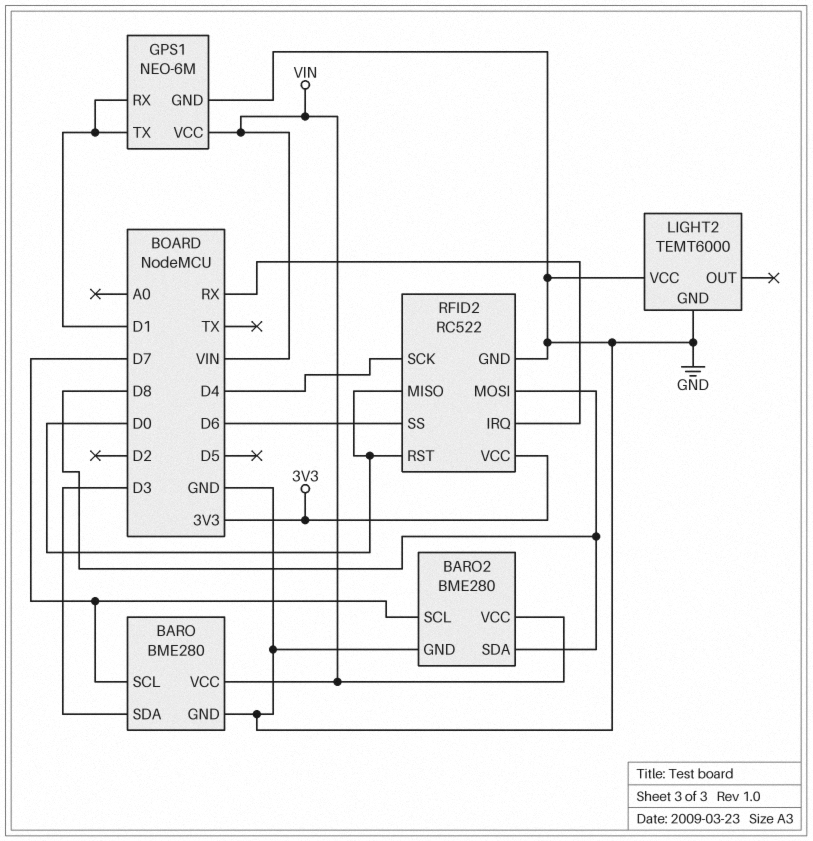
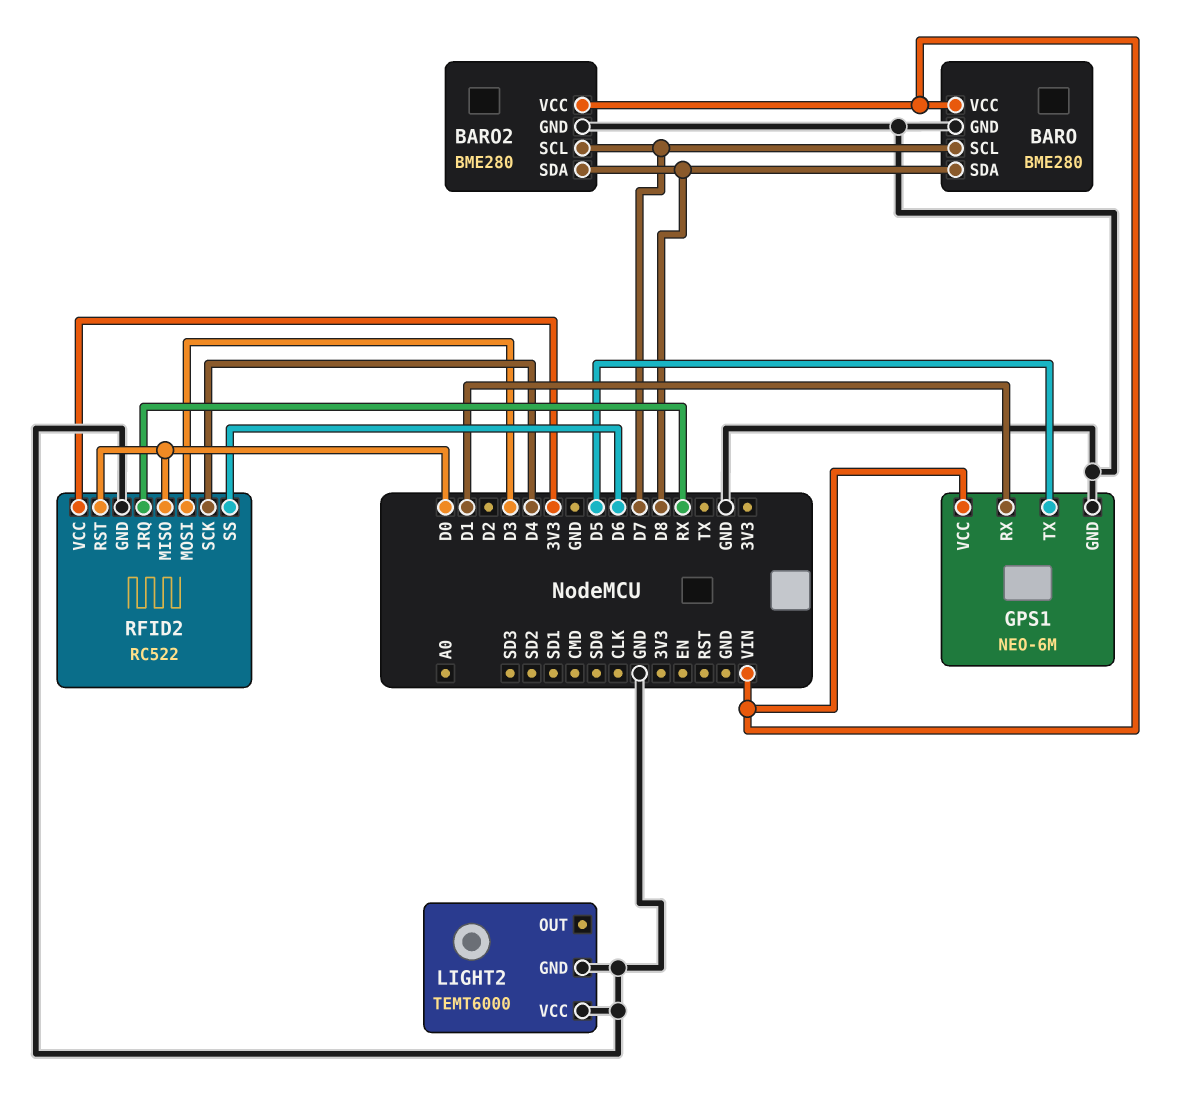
BARO pin SDA: D3 -> D8
GPS1 pin TX: D1 -> D5
RFID2 pin MOSI: D8 -> D3

